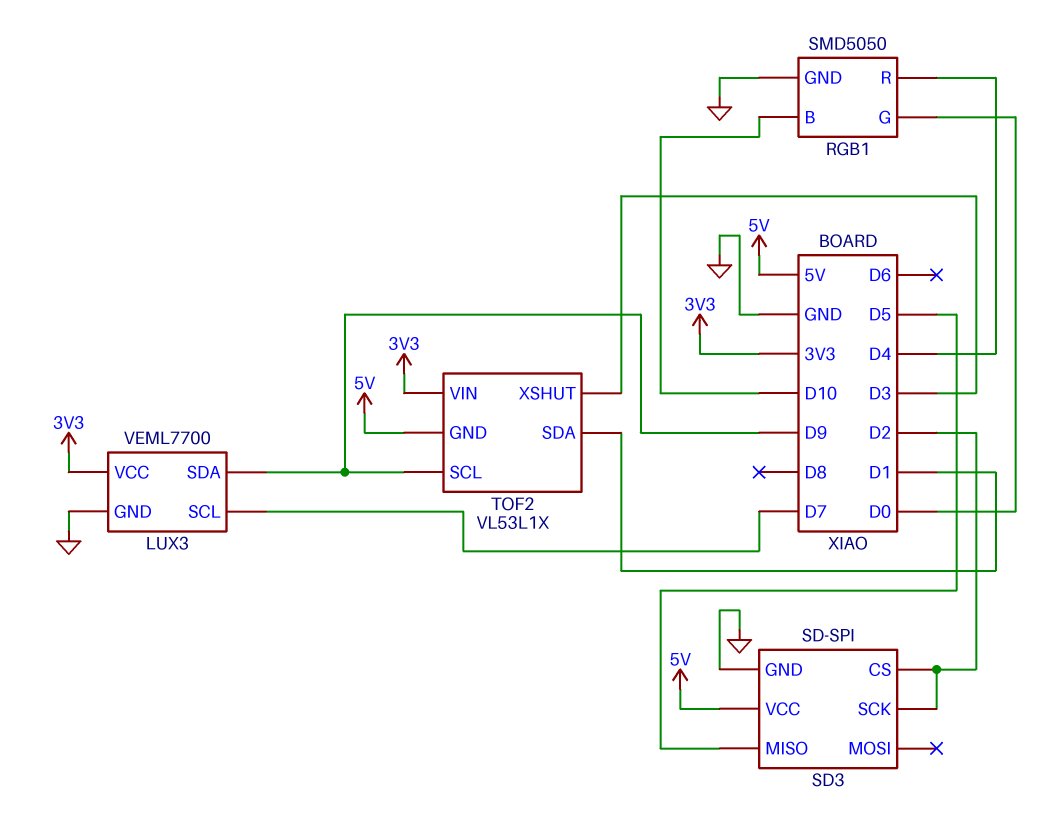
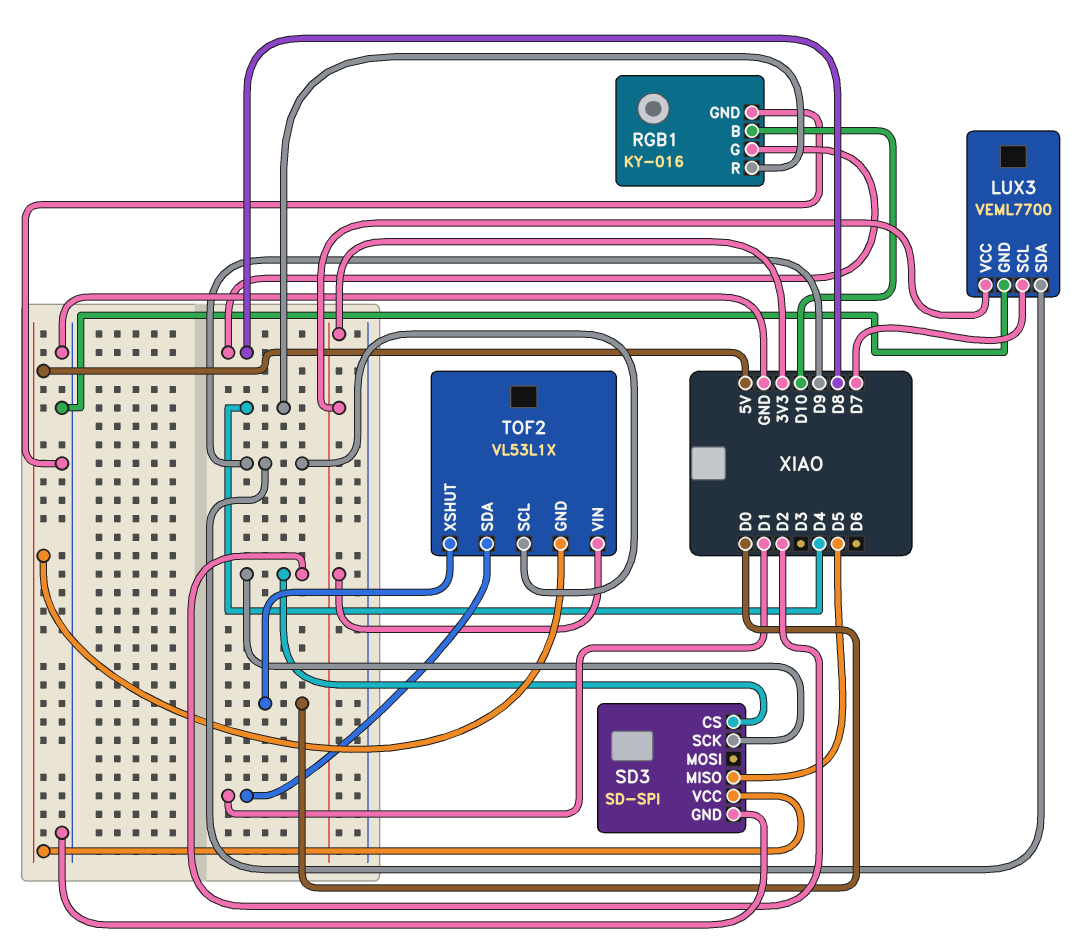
RGB1: SMD5050 -> KY-016
RGB1 pin G: D0 -> D8
TOF2 pin XSHUT: D3 -> D0

